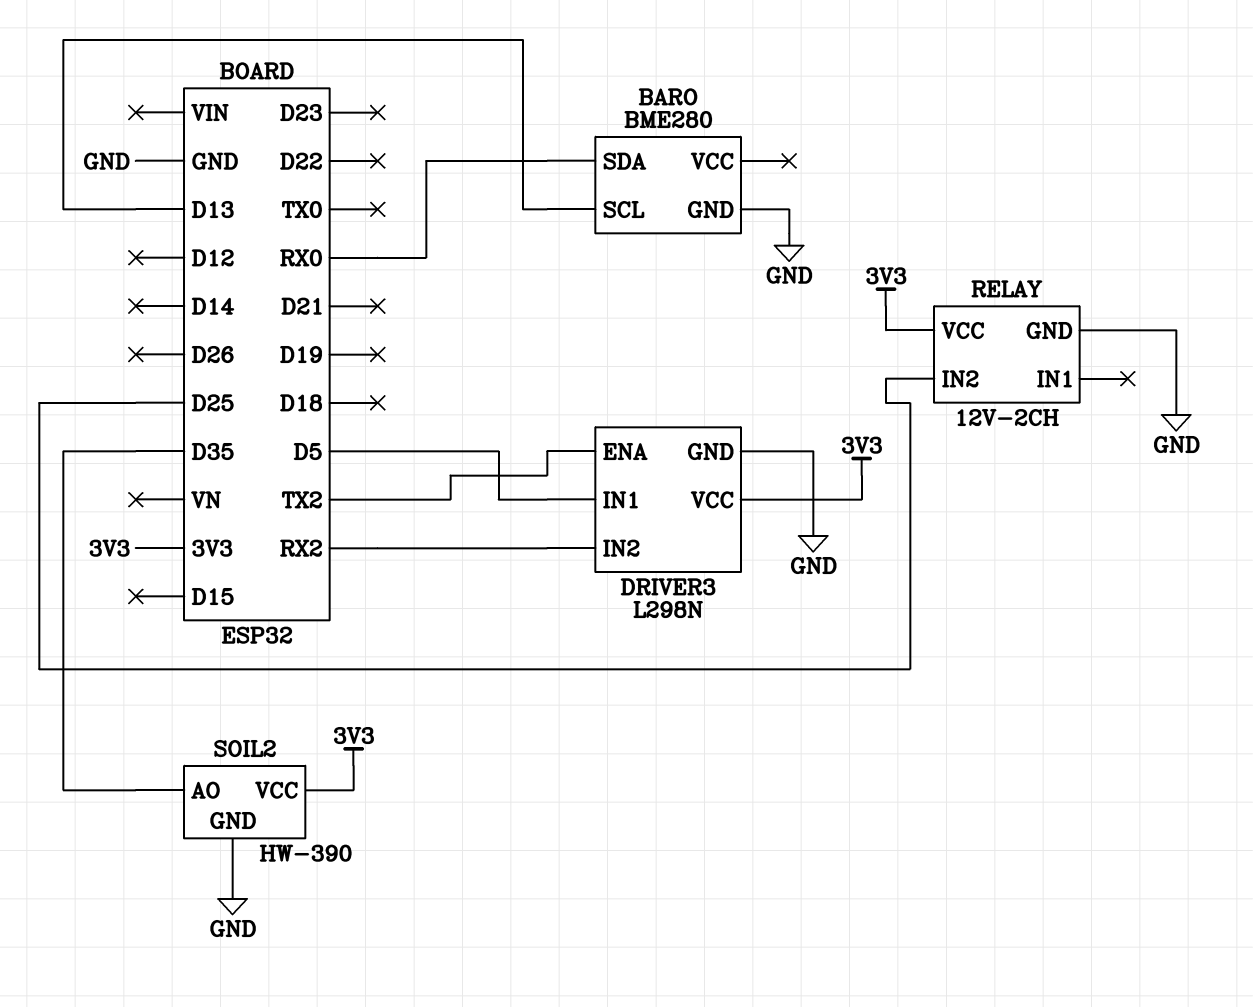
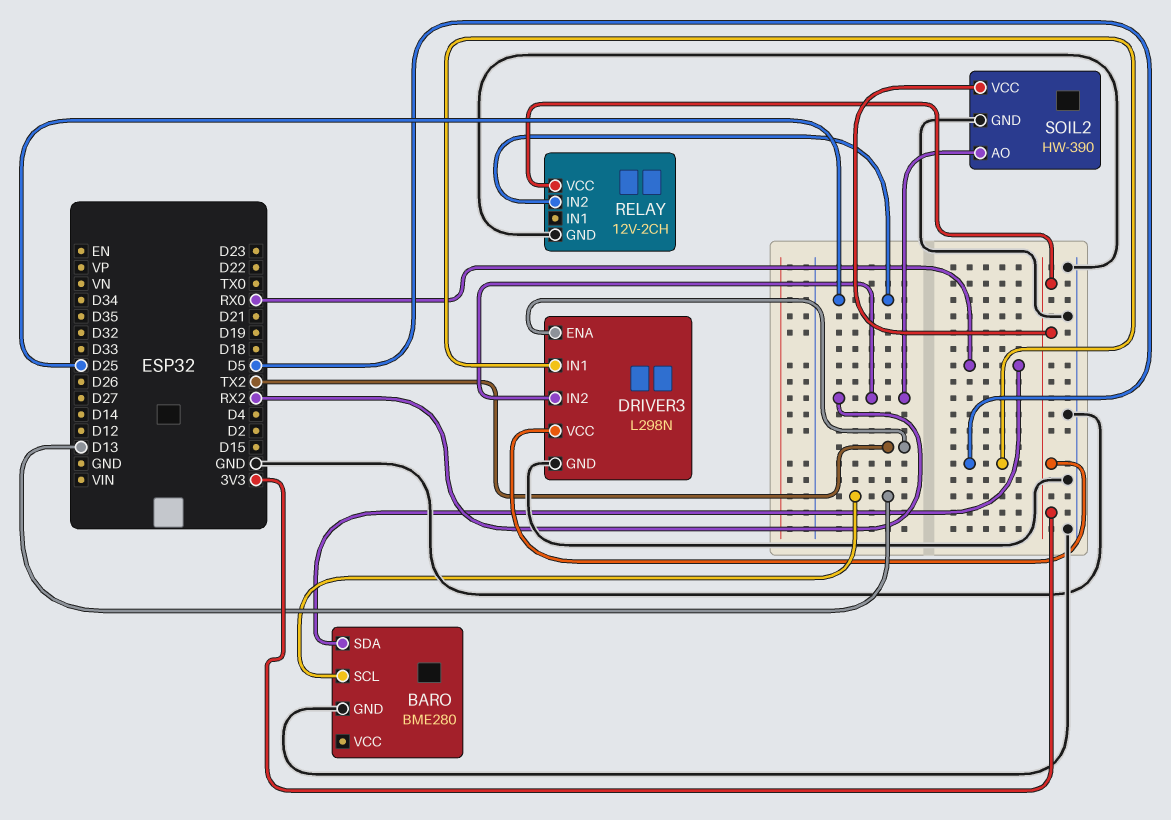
SOIL2 pin AO: D35 -> RX2

